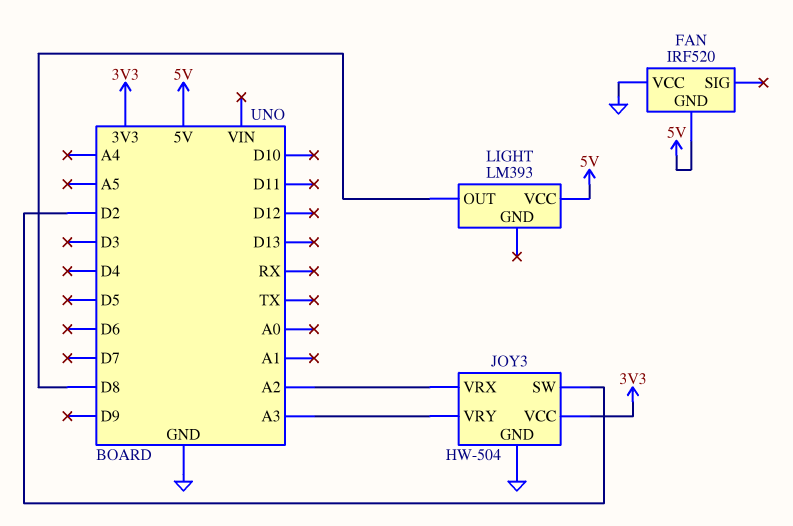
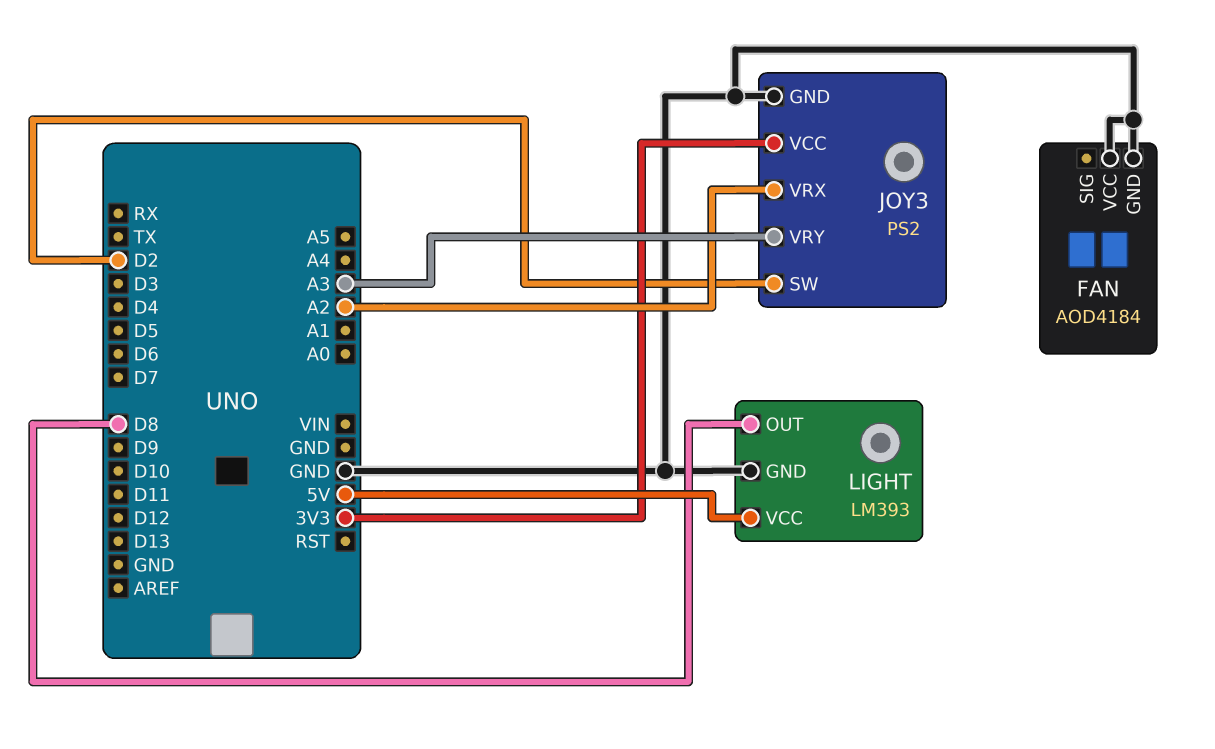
FAN: IRF520 -> AOD4184
FAN pin GND: 5V -> GND
JOY3: HW-504 -> PS2
LIGHT pin GND: none -> GND

